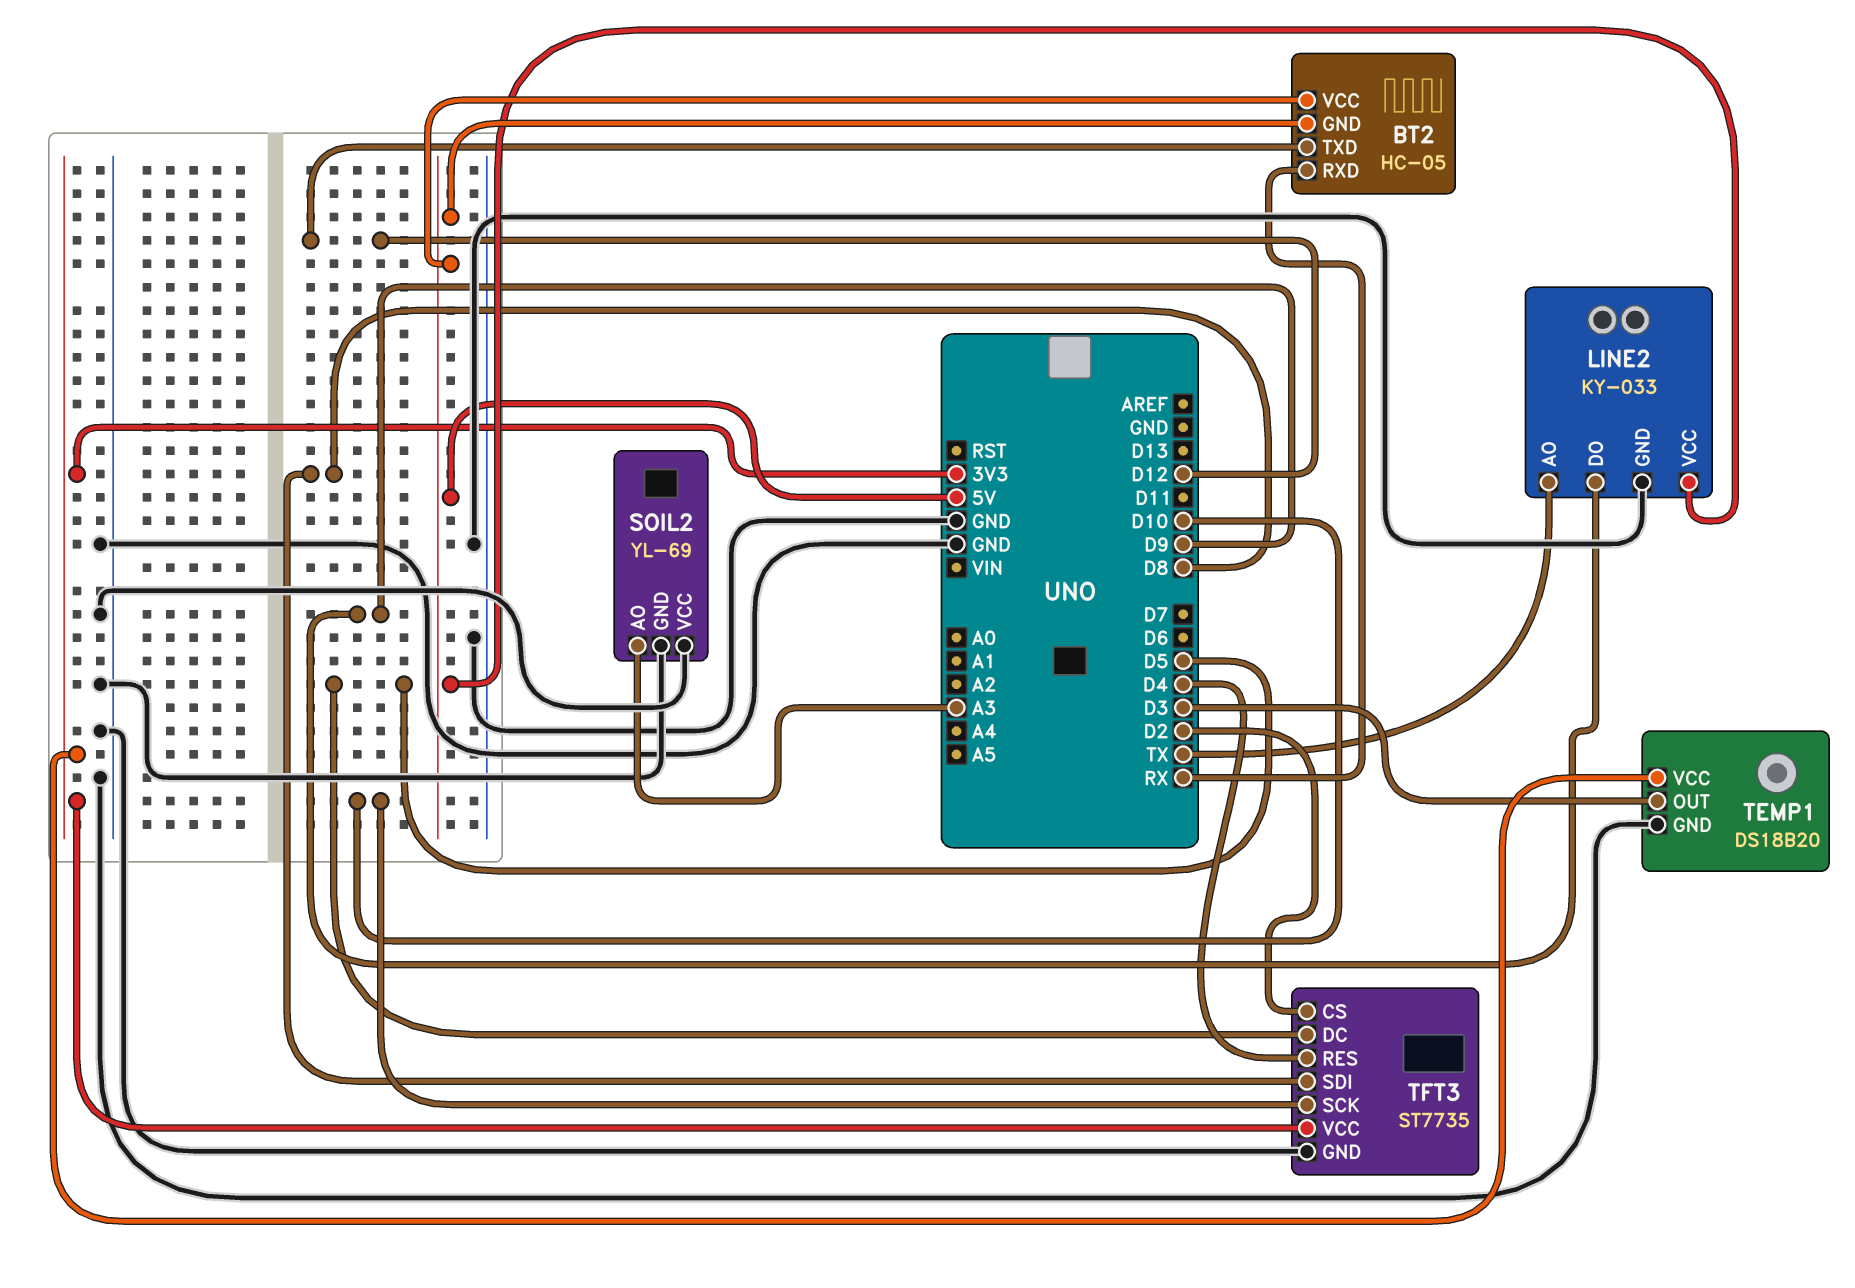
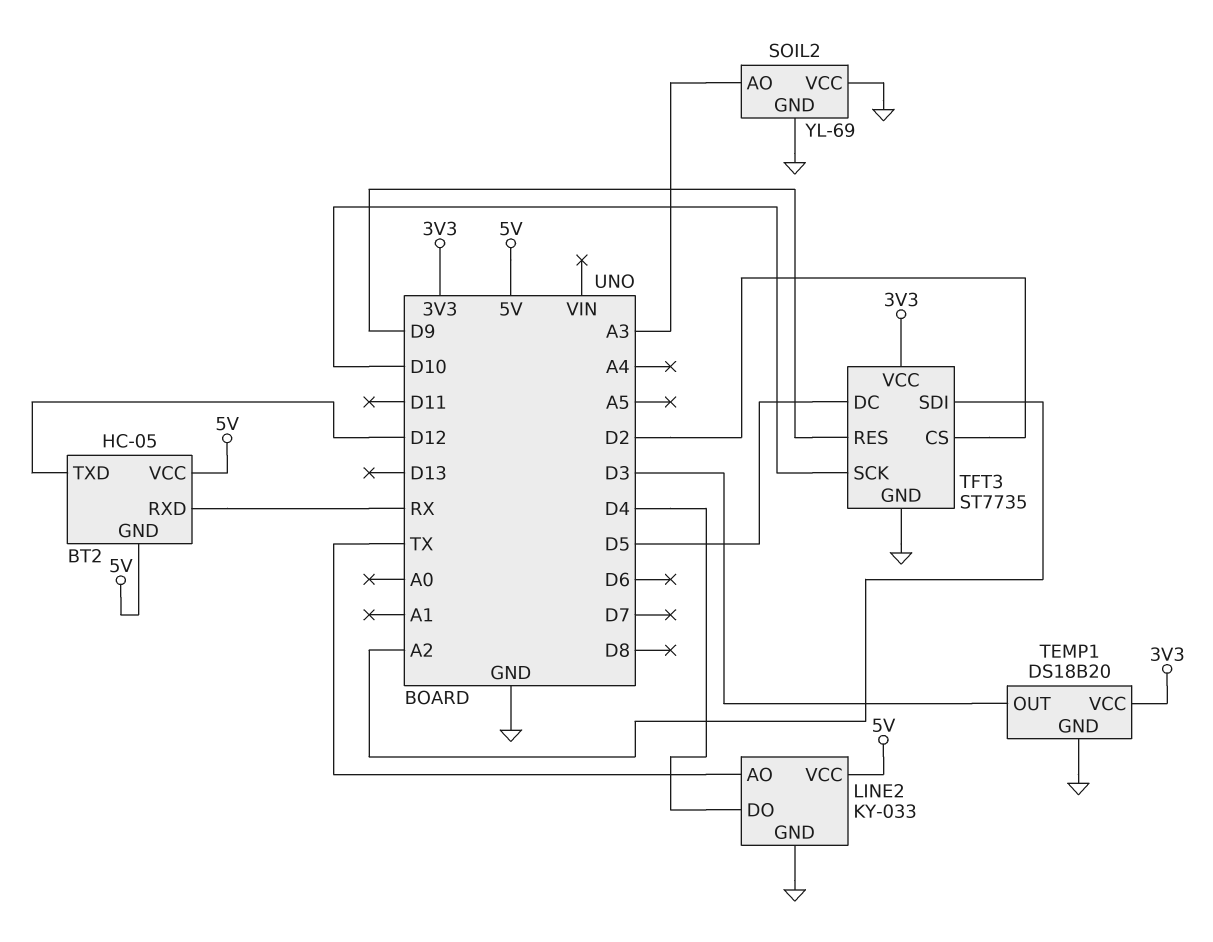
LINE2 pin DO: D9 -> D4
TFT3 pin RES: D4 -> D9
TFT3 pin SDI: D8 -> A2

